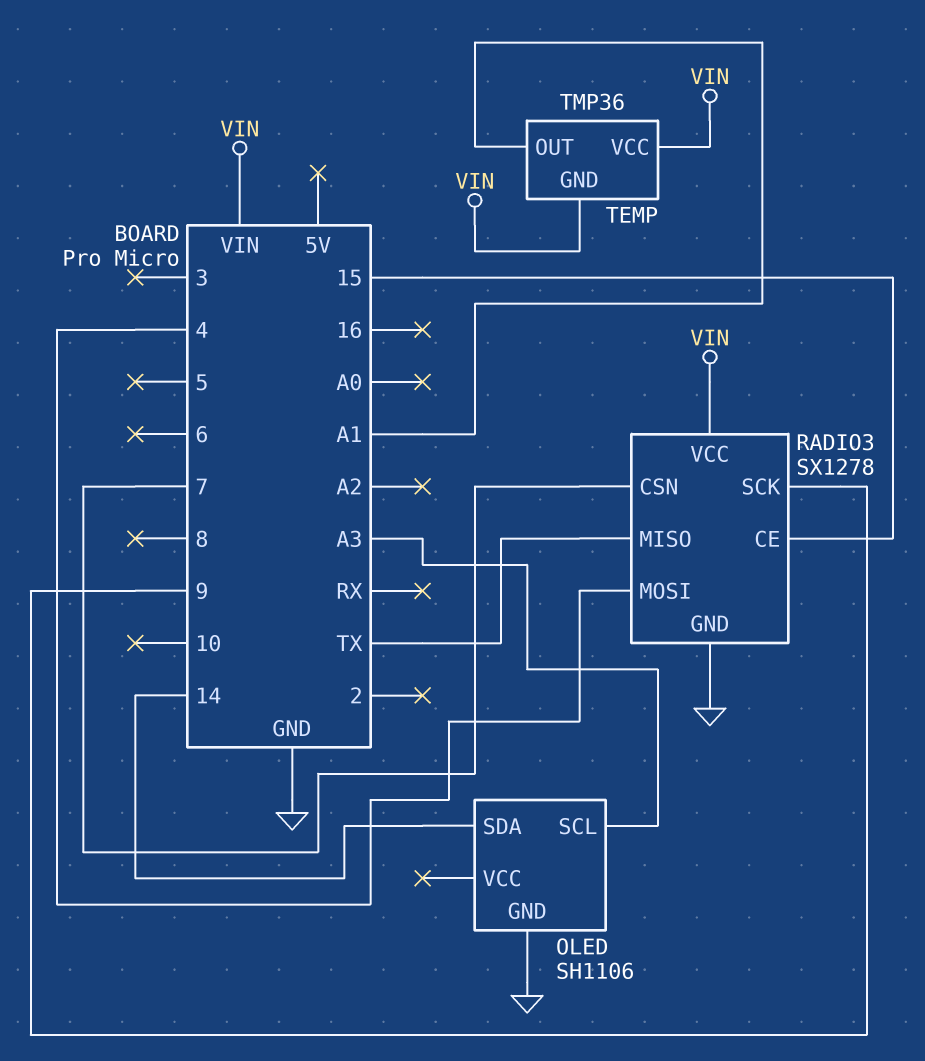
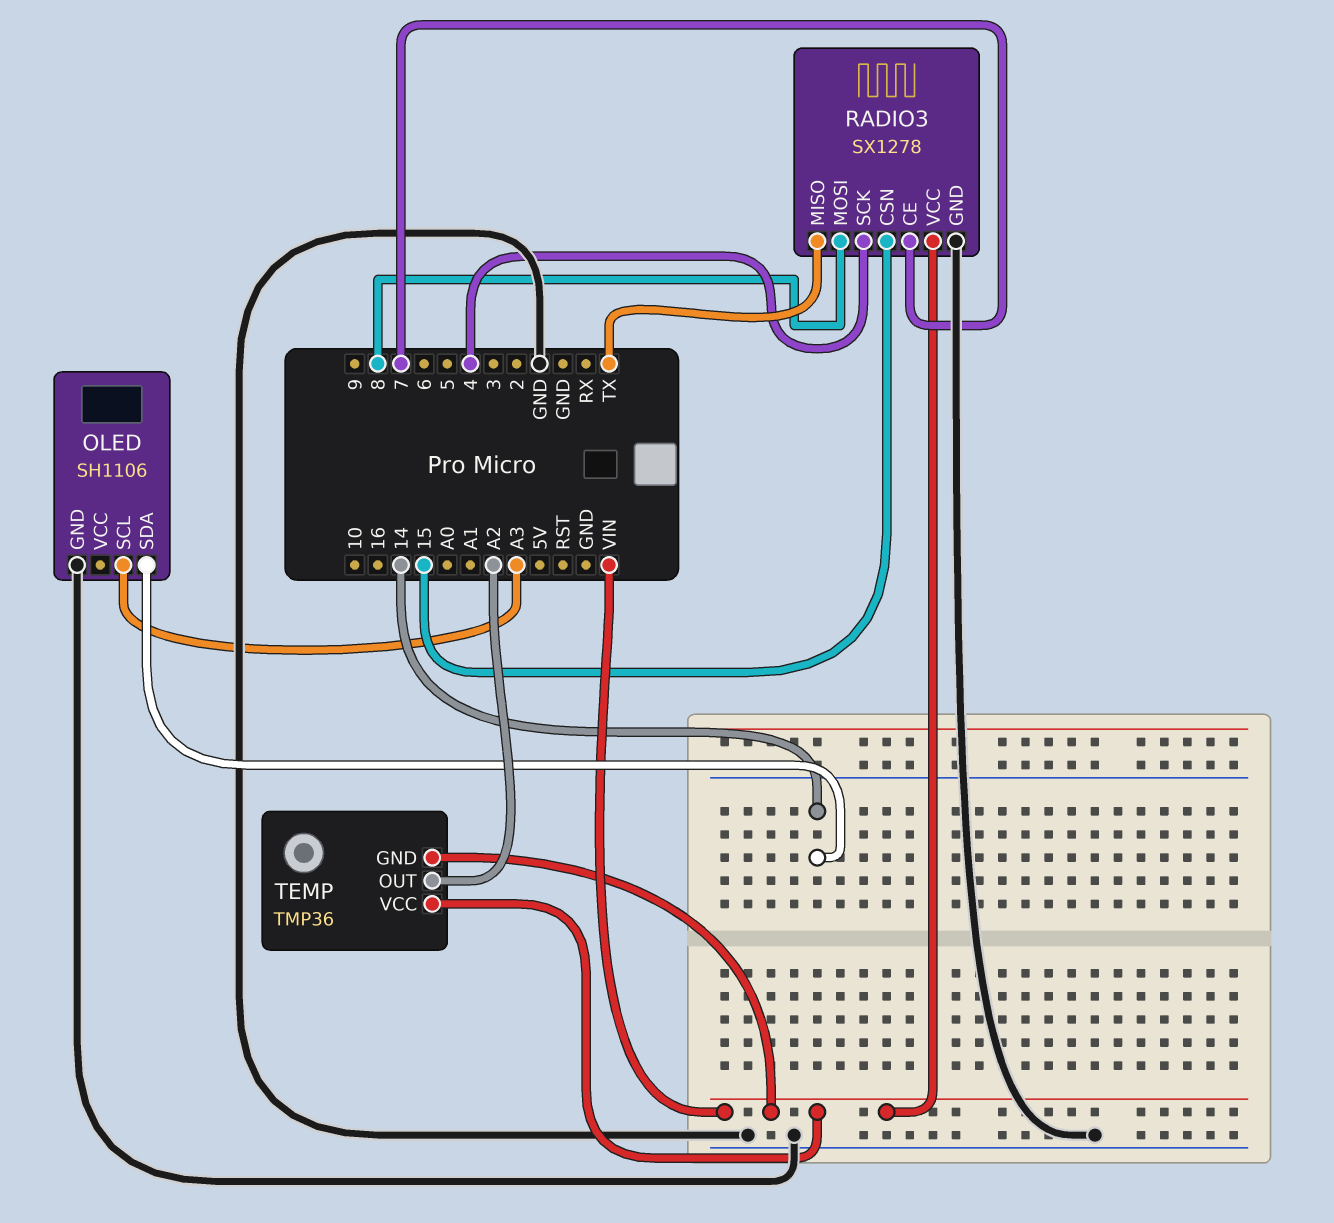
RADIO3 pin CE: 15 -> 7
RADIO3 pin CSN: 7 -> 15
RADIO3 pin MOSI: 4 -> 8
RADIO3 pin SCK: 9 -> 4
TEMP pin OUT: A1 -> A2

